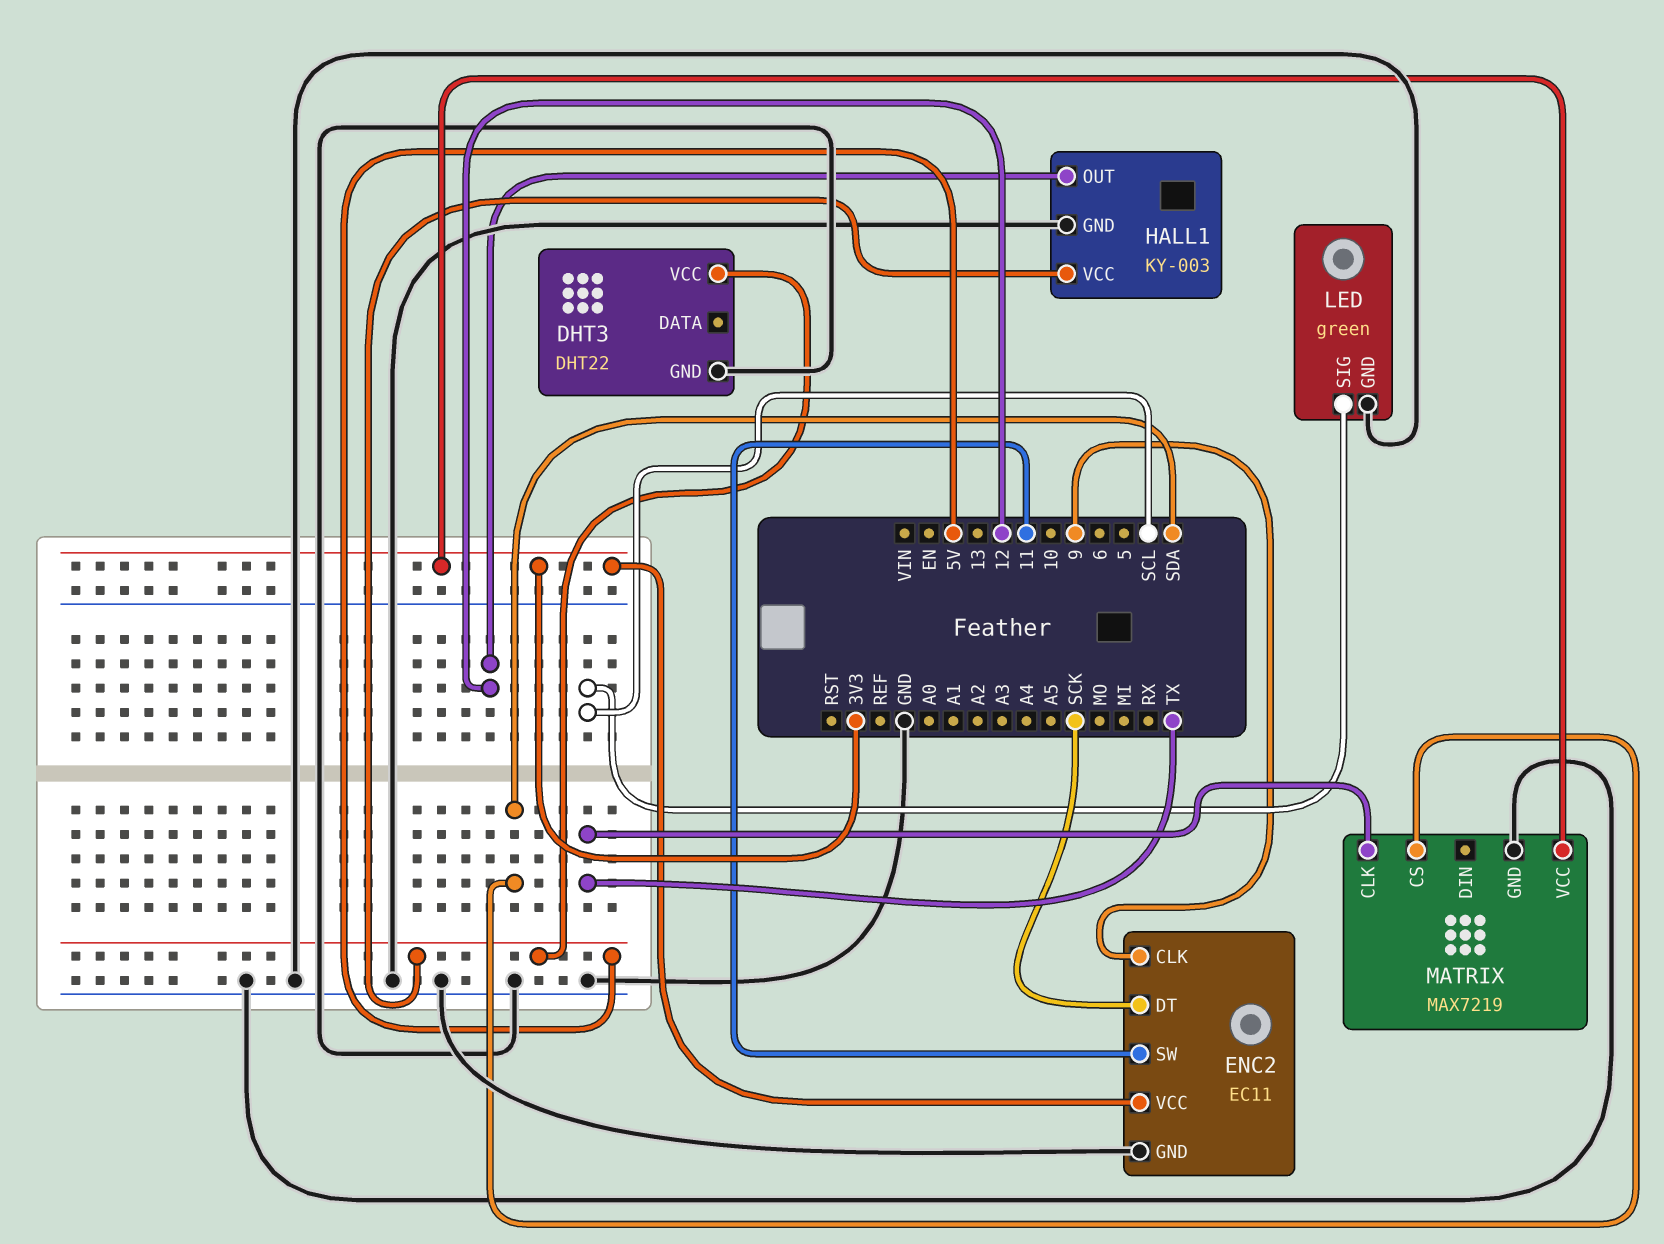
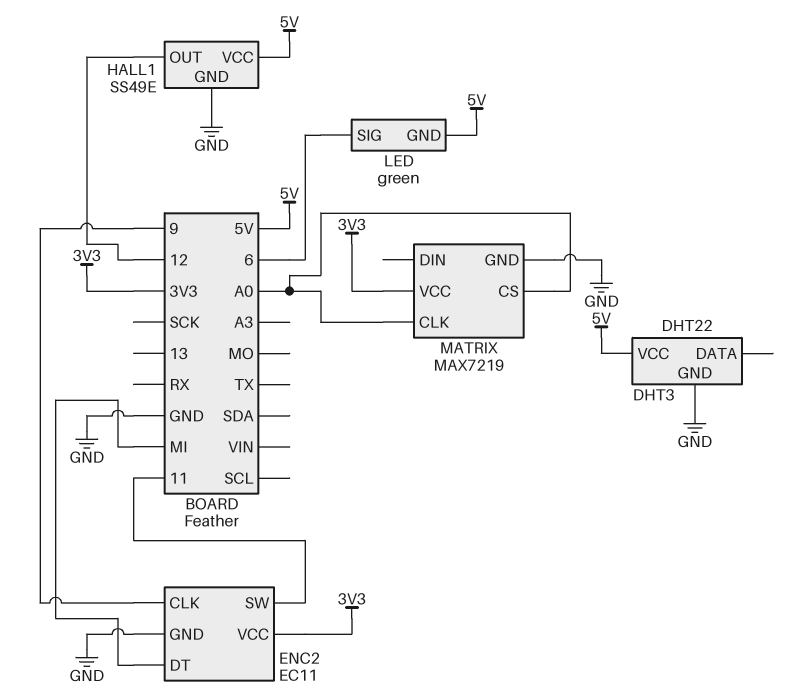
ENC2 pin DT: SCK -> MI
HALL1: KY-003 -> SS49E
LED pin GND: GND -> 5V
LED pin SIG: SCL -> 6
MATRIX pin CLK: TX -> A0
MATRIX pin CS: SDA -> A0

